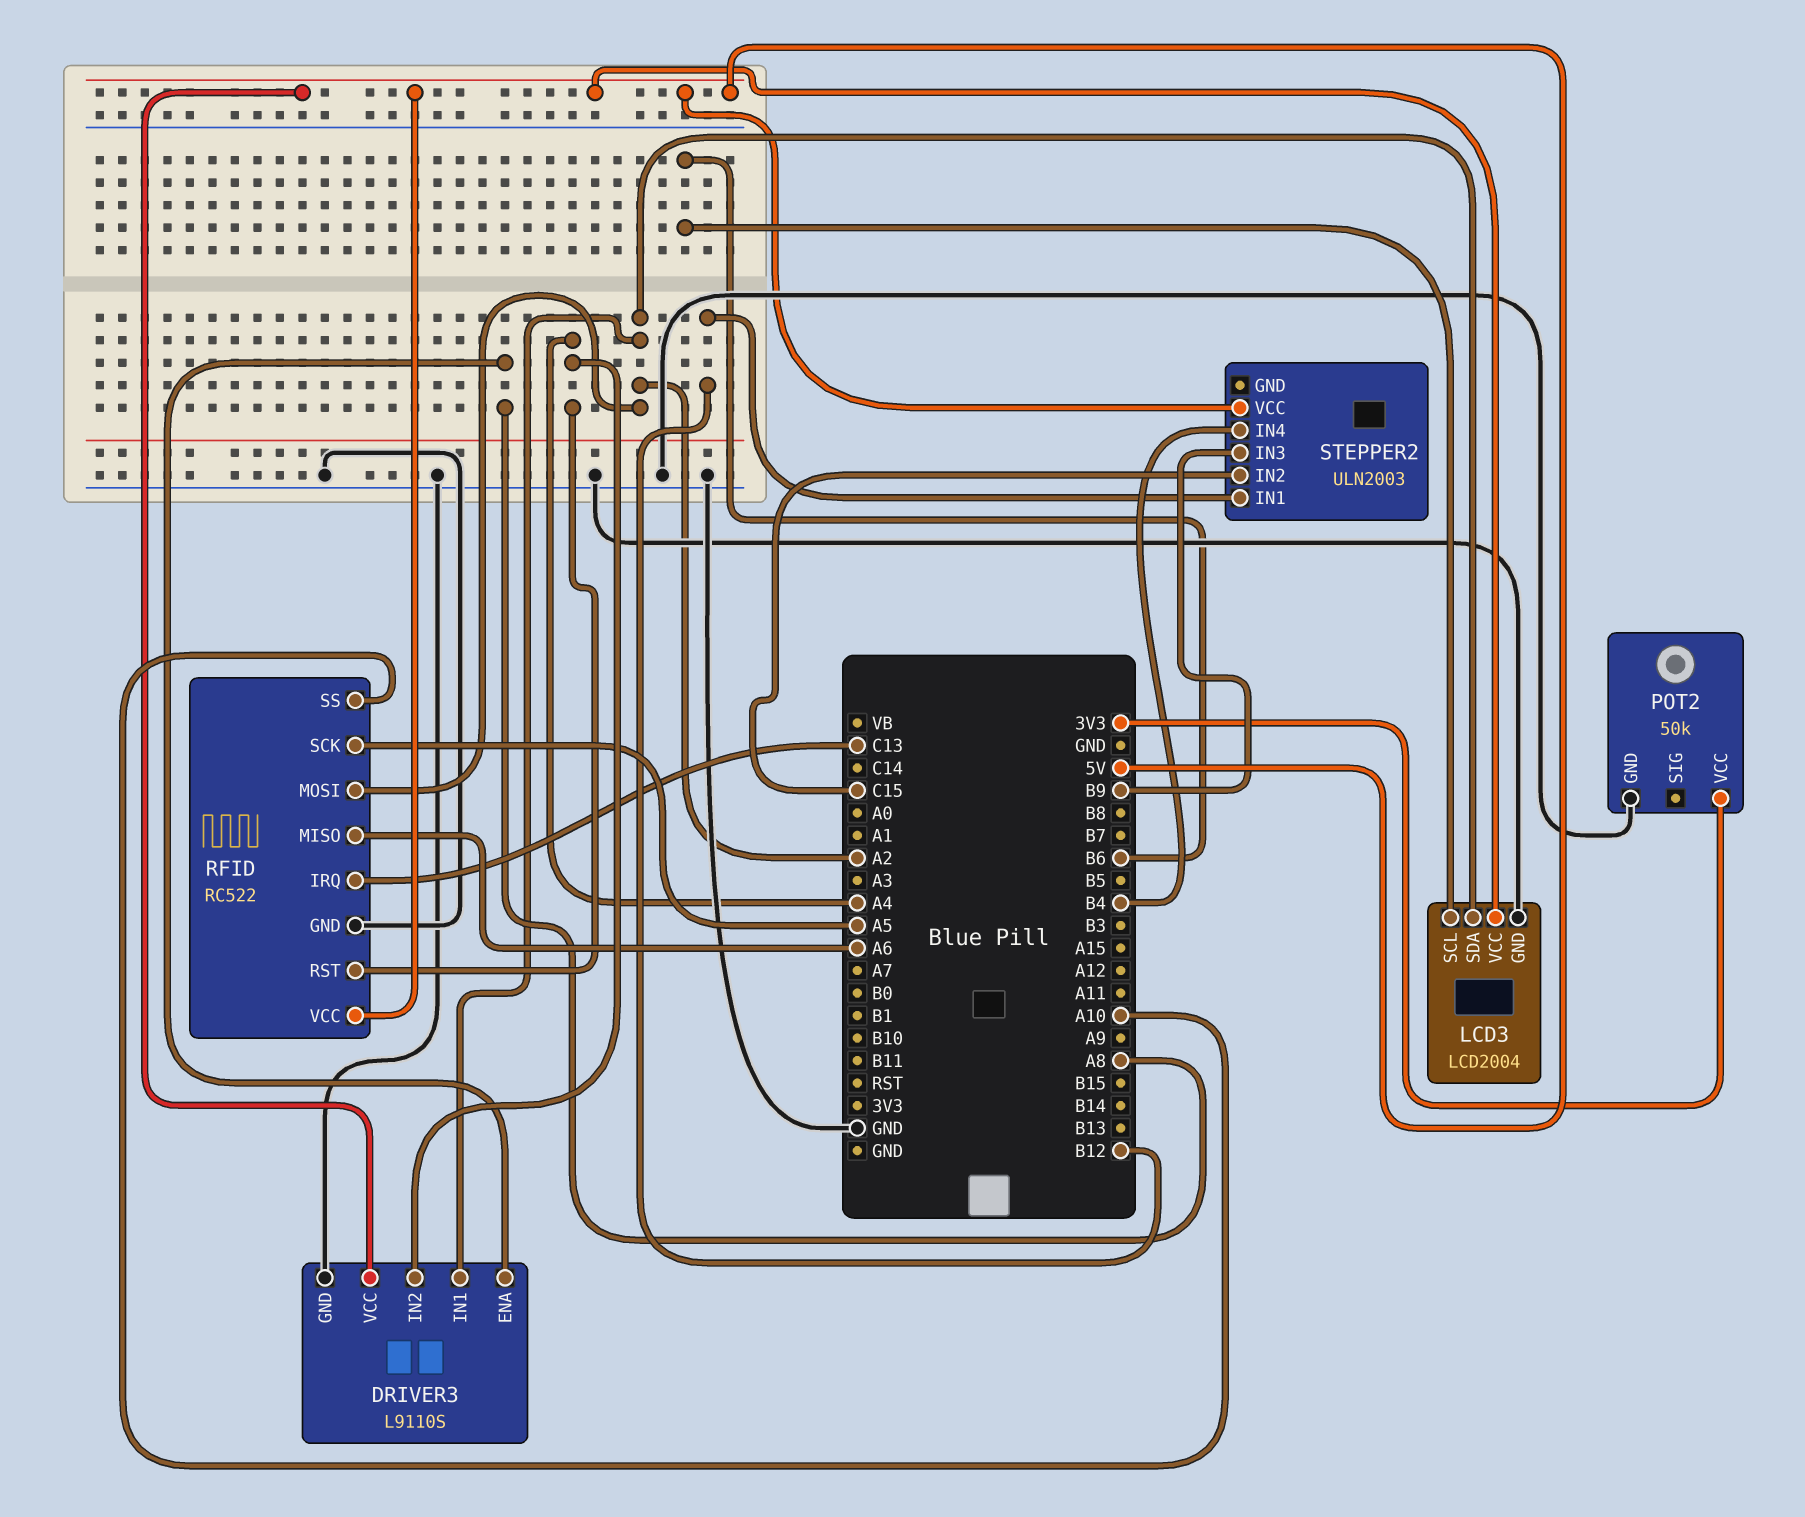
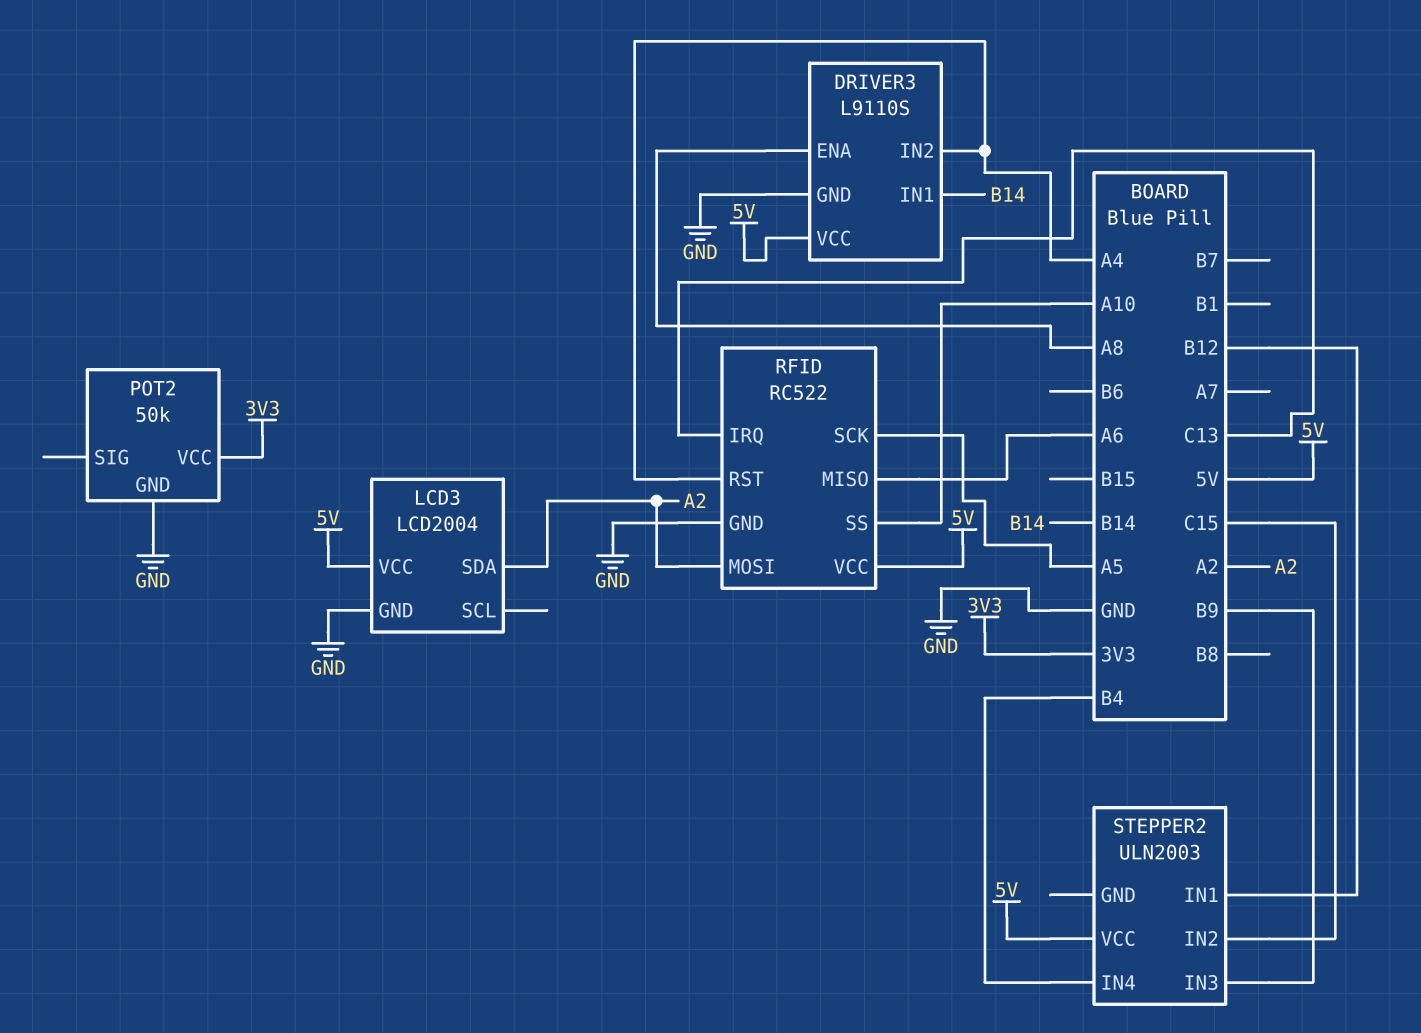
DRIVER3 pin IN1: A2 -> B14
LCD3 pin SCL: B6 -> none

